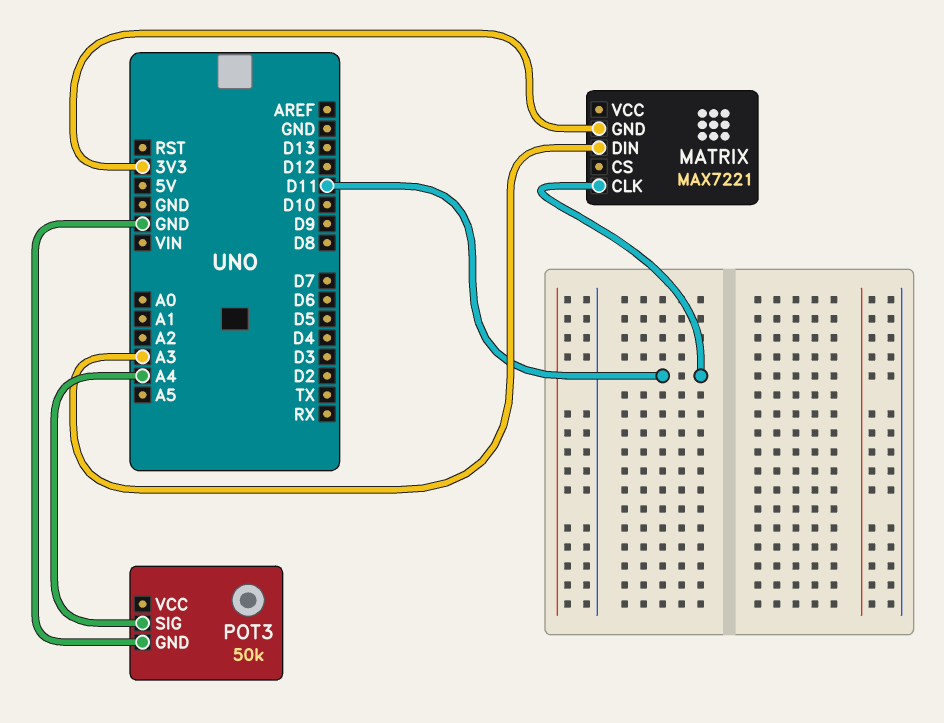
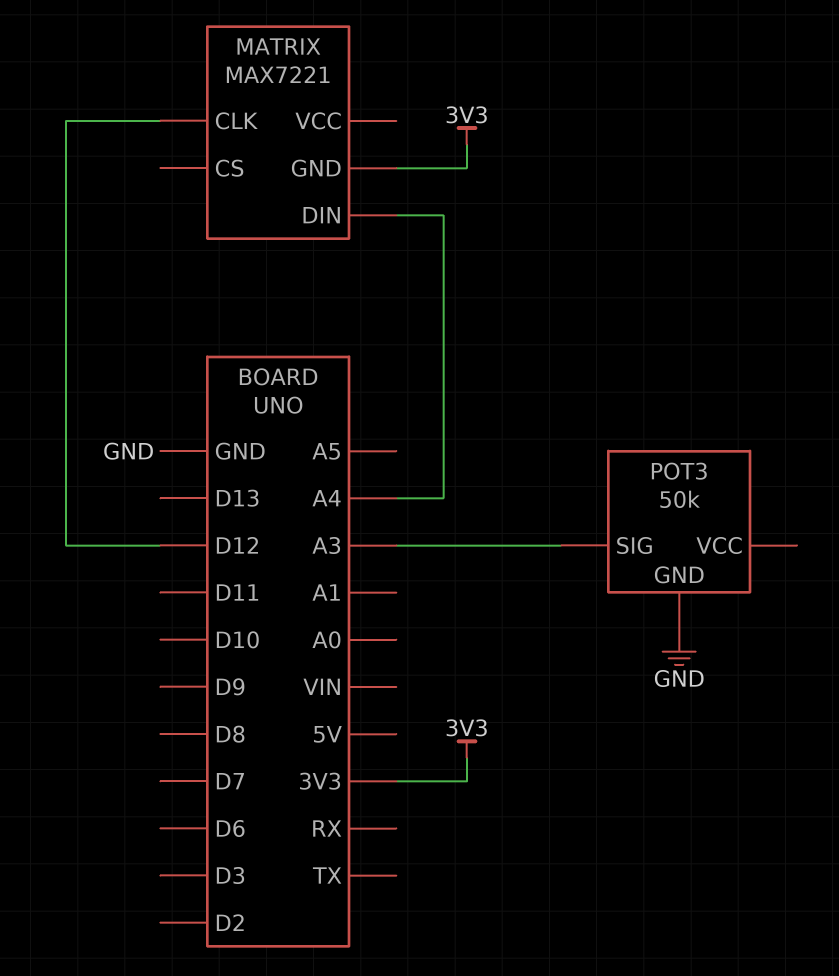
MATRIX pin CLK: D11 -> D12
MATRIX pin DIN: A3 -> A4
POT3 pin SIG: A4 -> A3

